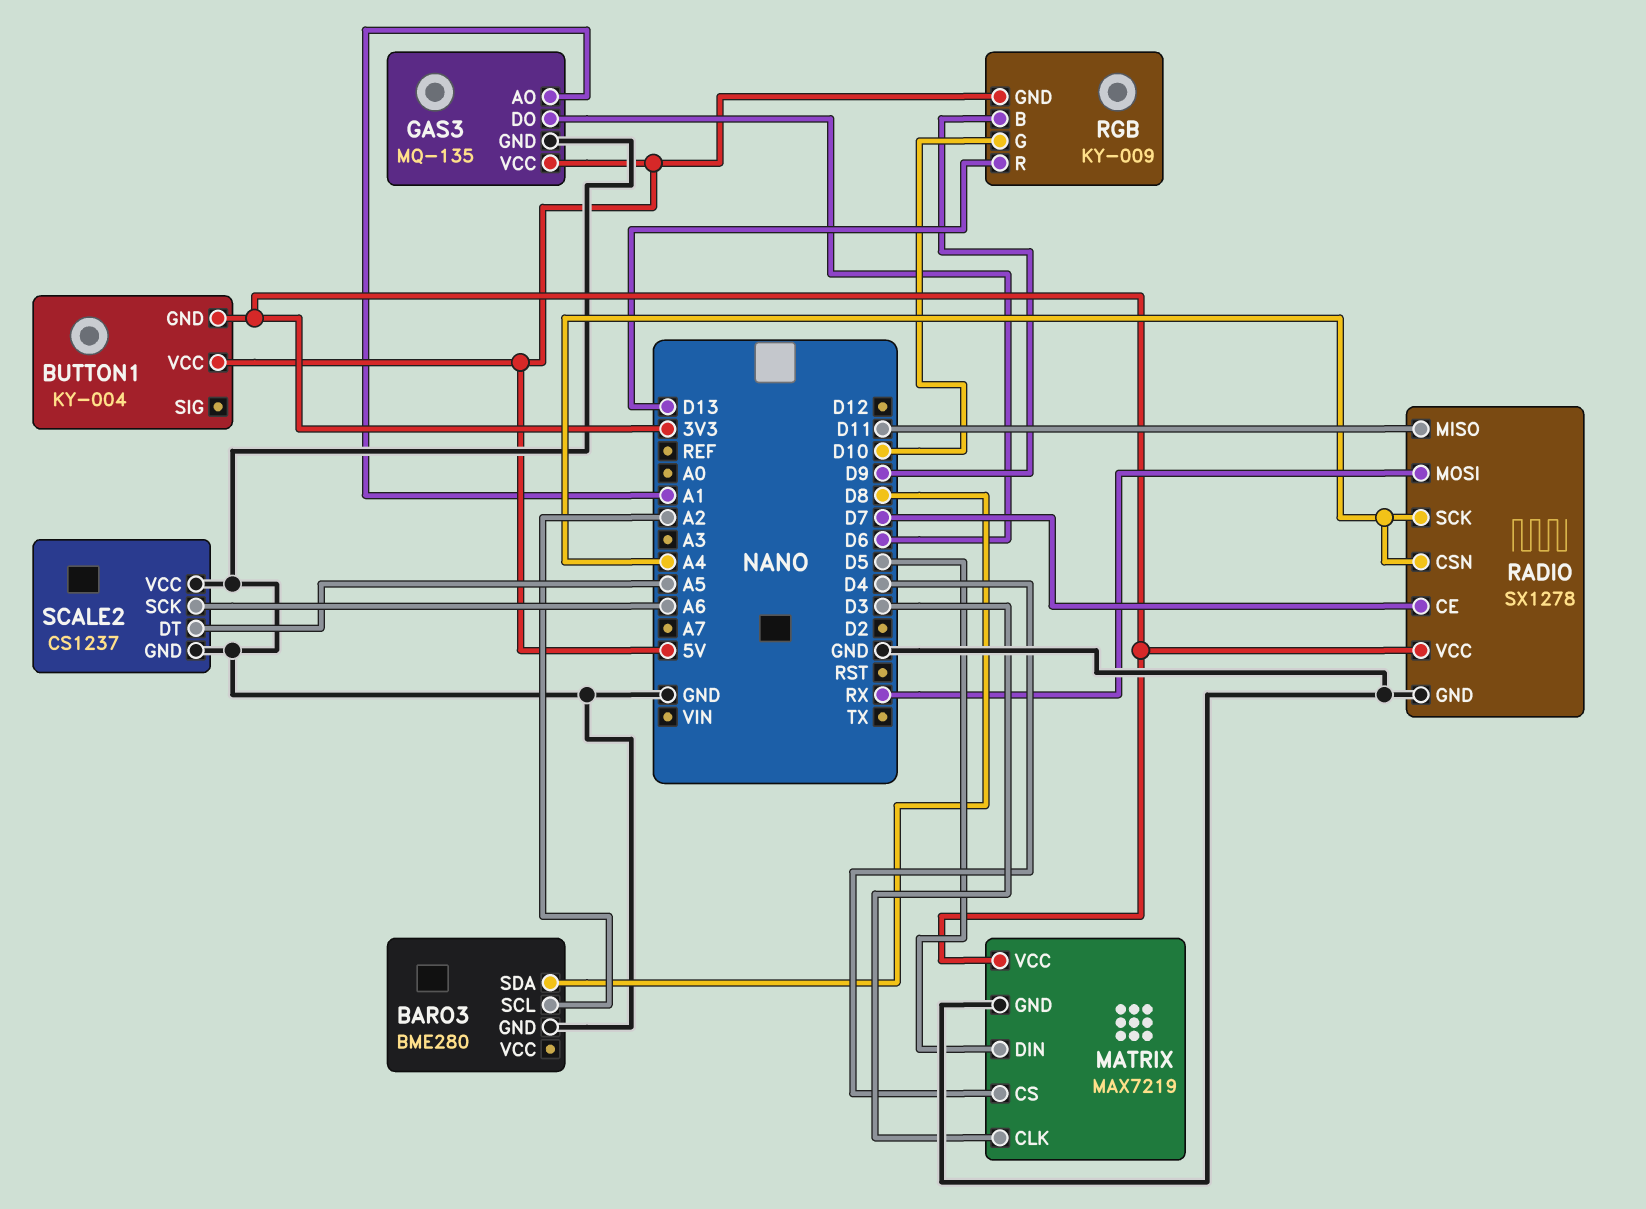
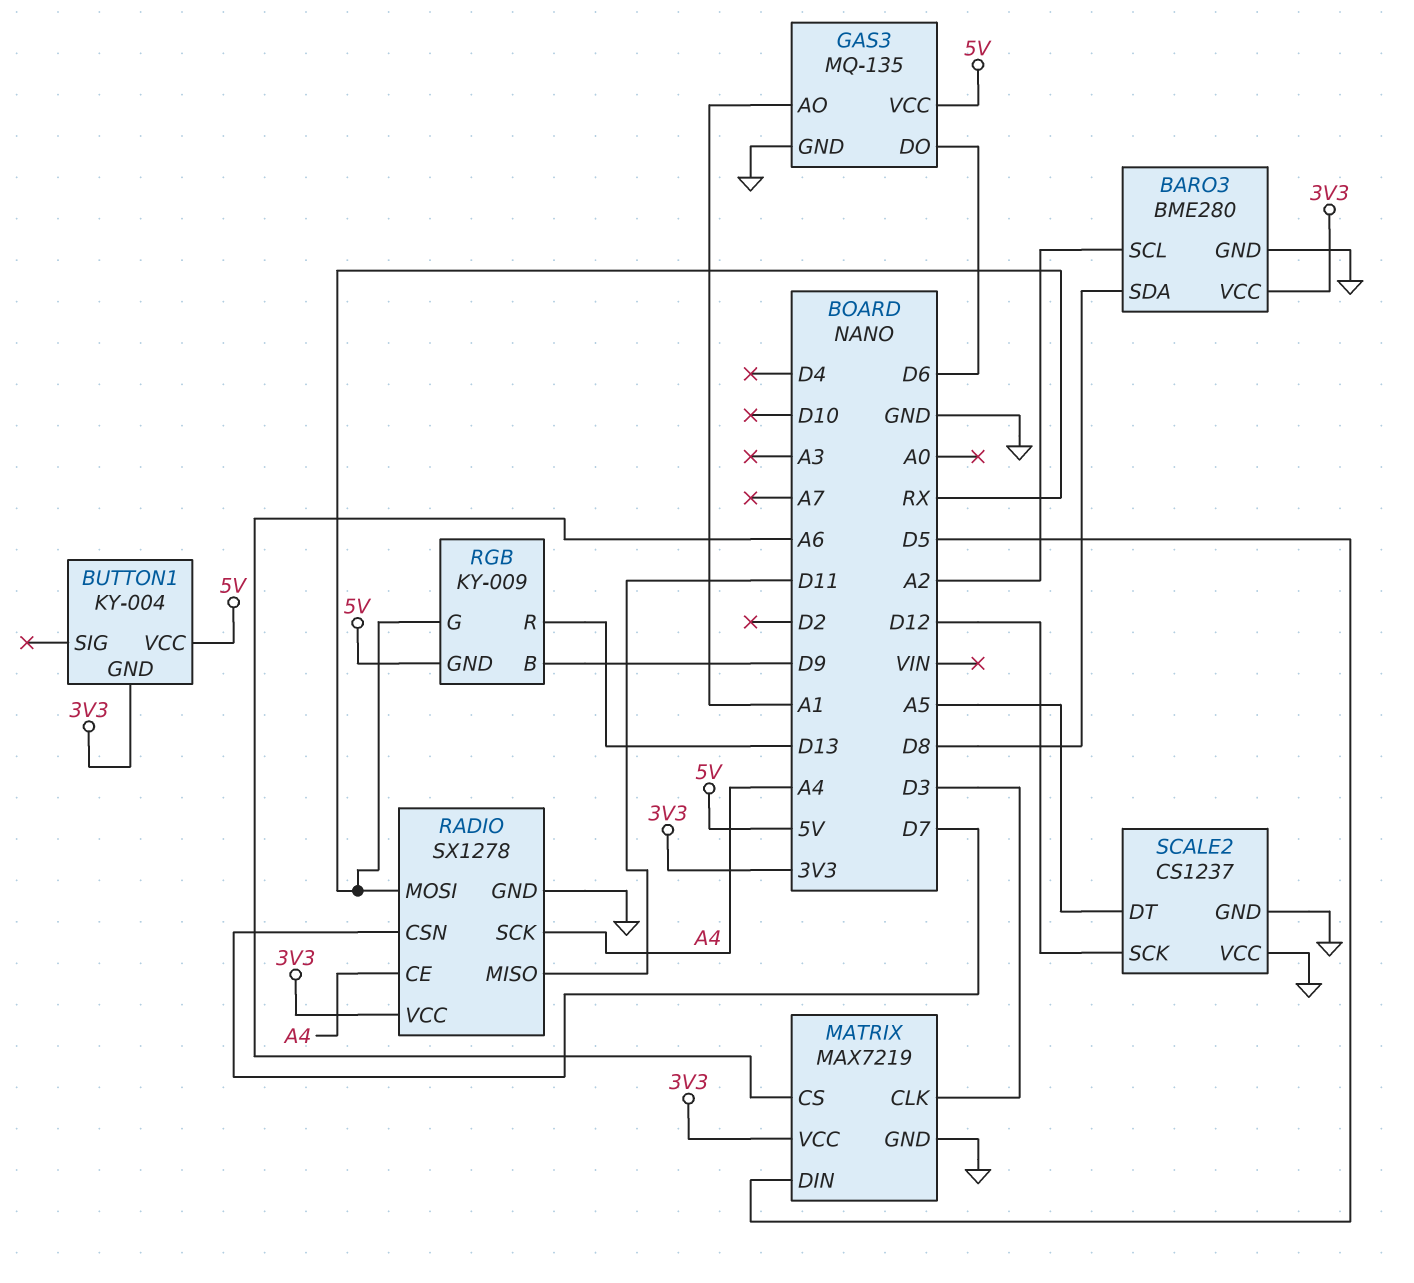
BARO3 pin VCC: none -> 3V3
MATRIX pin CS: D4 -> A6
RADIO pin CE: D7 -> A4
RADIO pin CSN: A4 -> D7
RGB pin G: D10 -> RX
SCALE2 pin SCK: A6 -> D12

